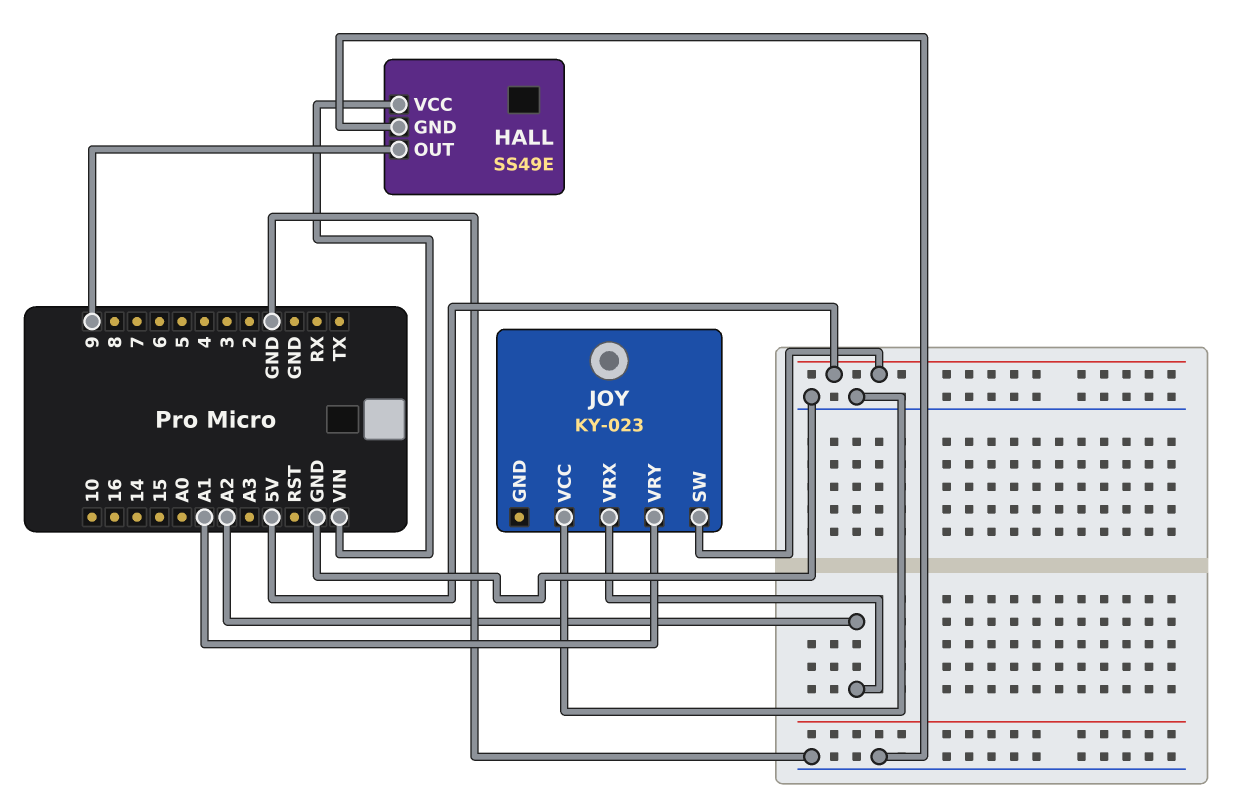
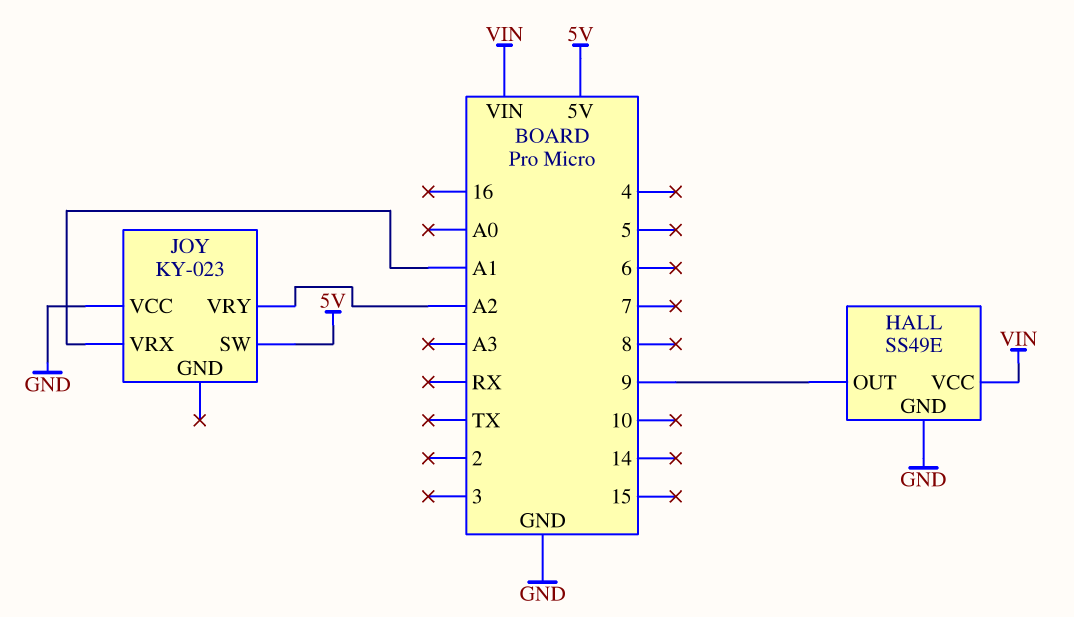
JOY pin VRX: A2 -> A1
JOY pin VRY: A1 -> A2

